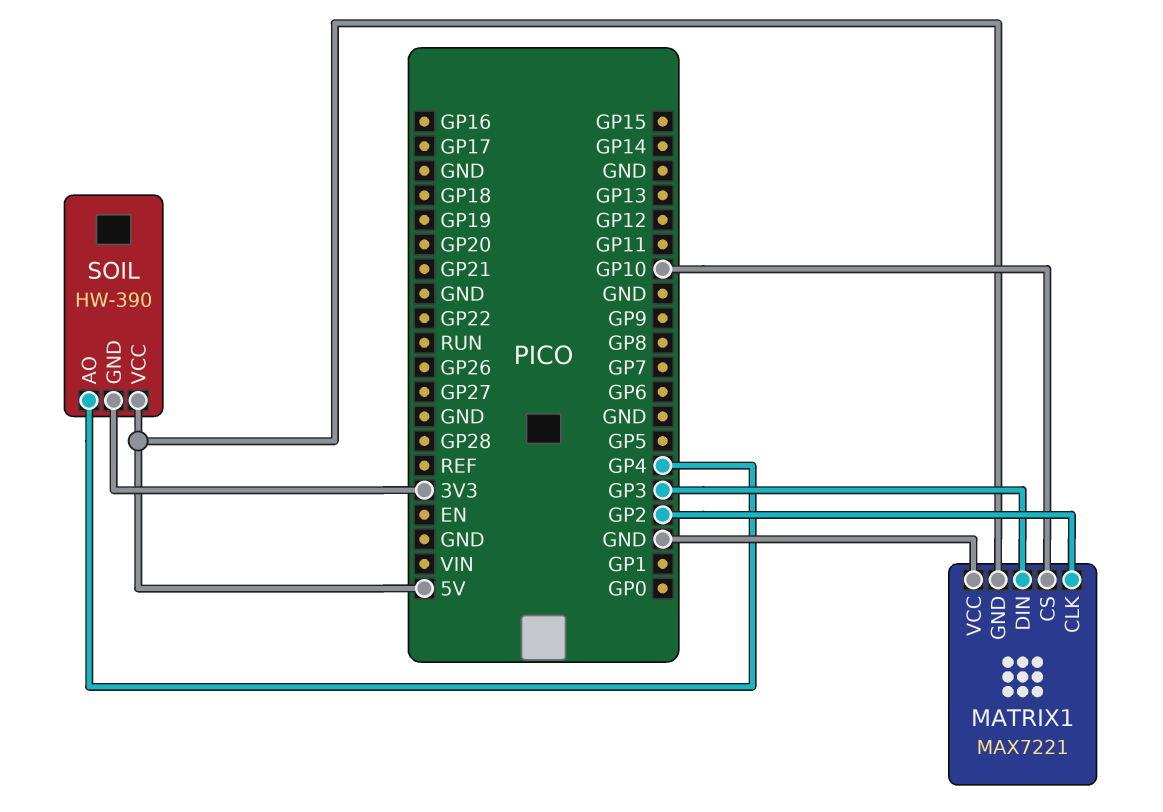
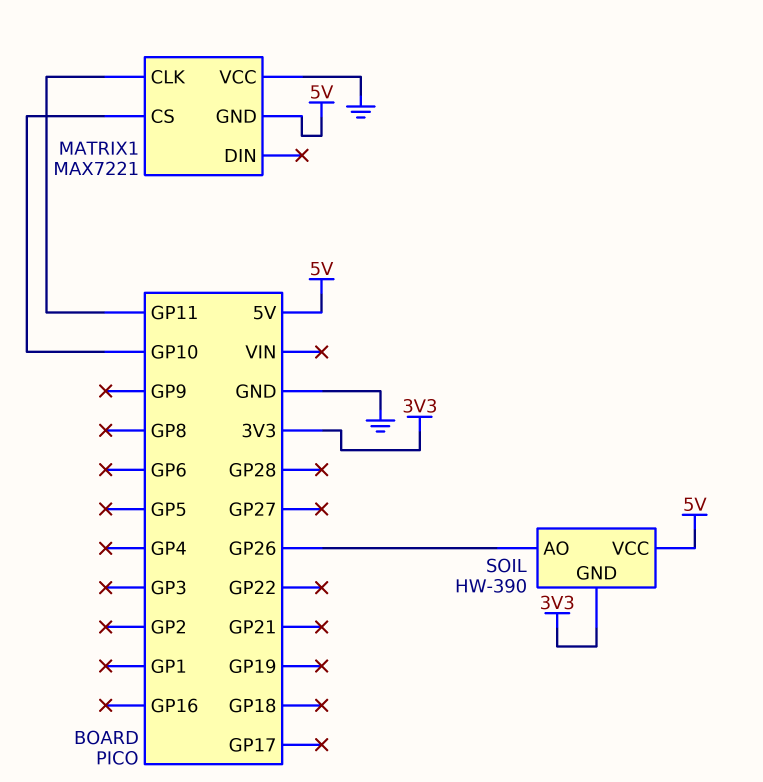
MATRIX1 pin CLK: GP2 -> GP11
MATRIX1 pin DIN: GP3 -> none
SOIL pin AO: GP4 -> GP26

